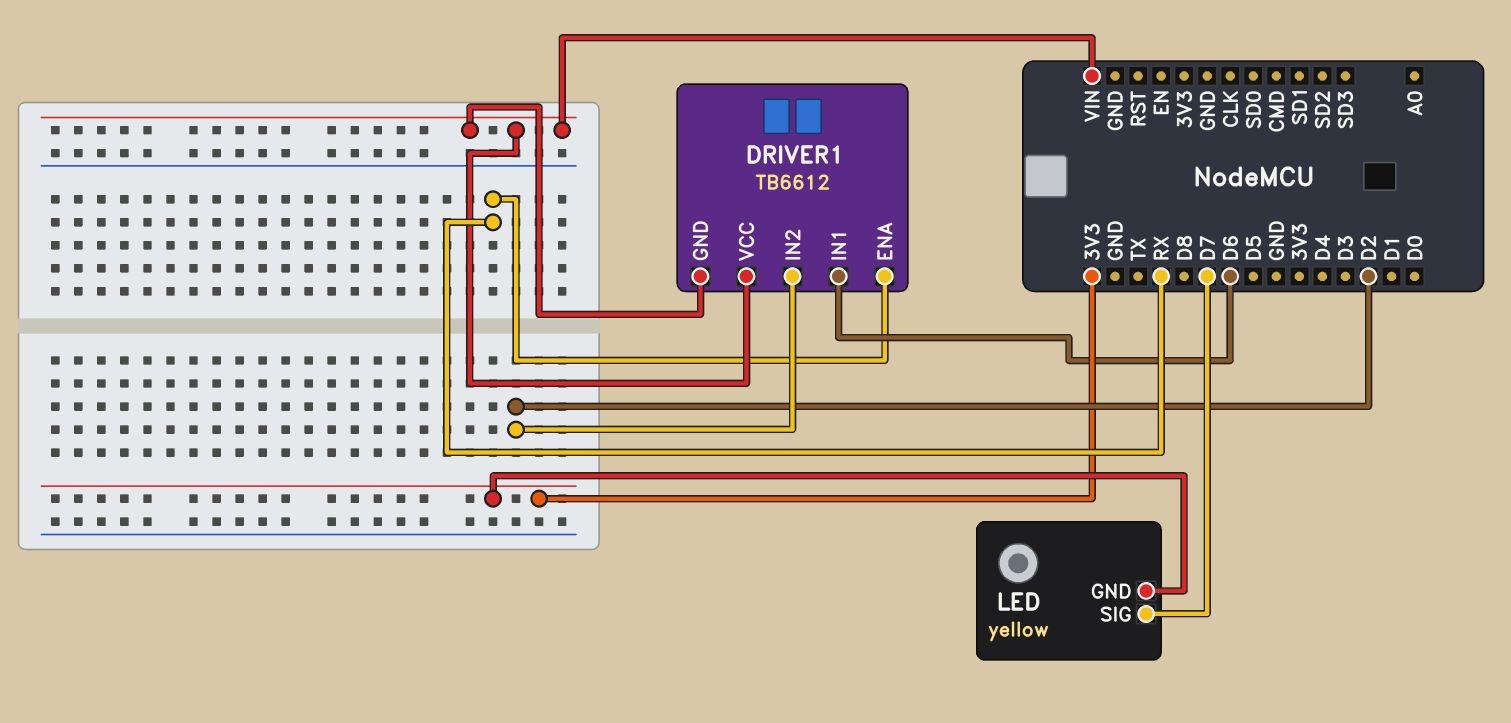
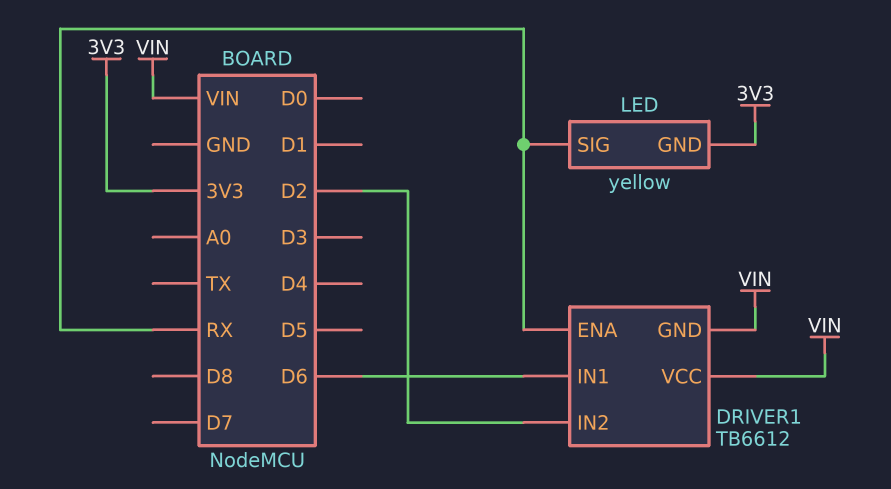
LED pin SIG: D7 -> RX

